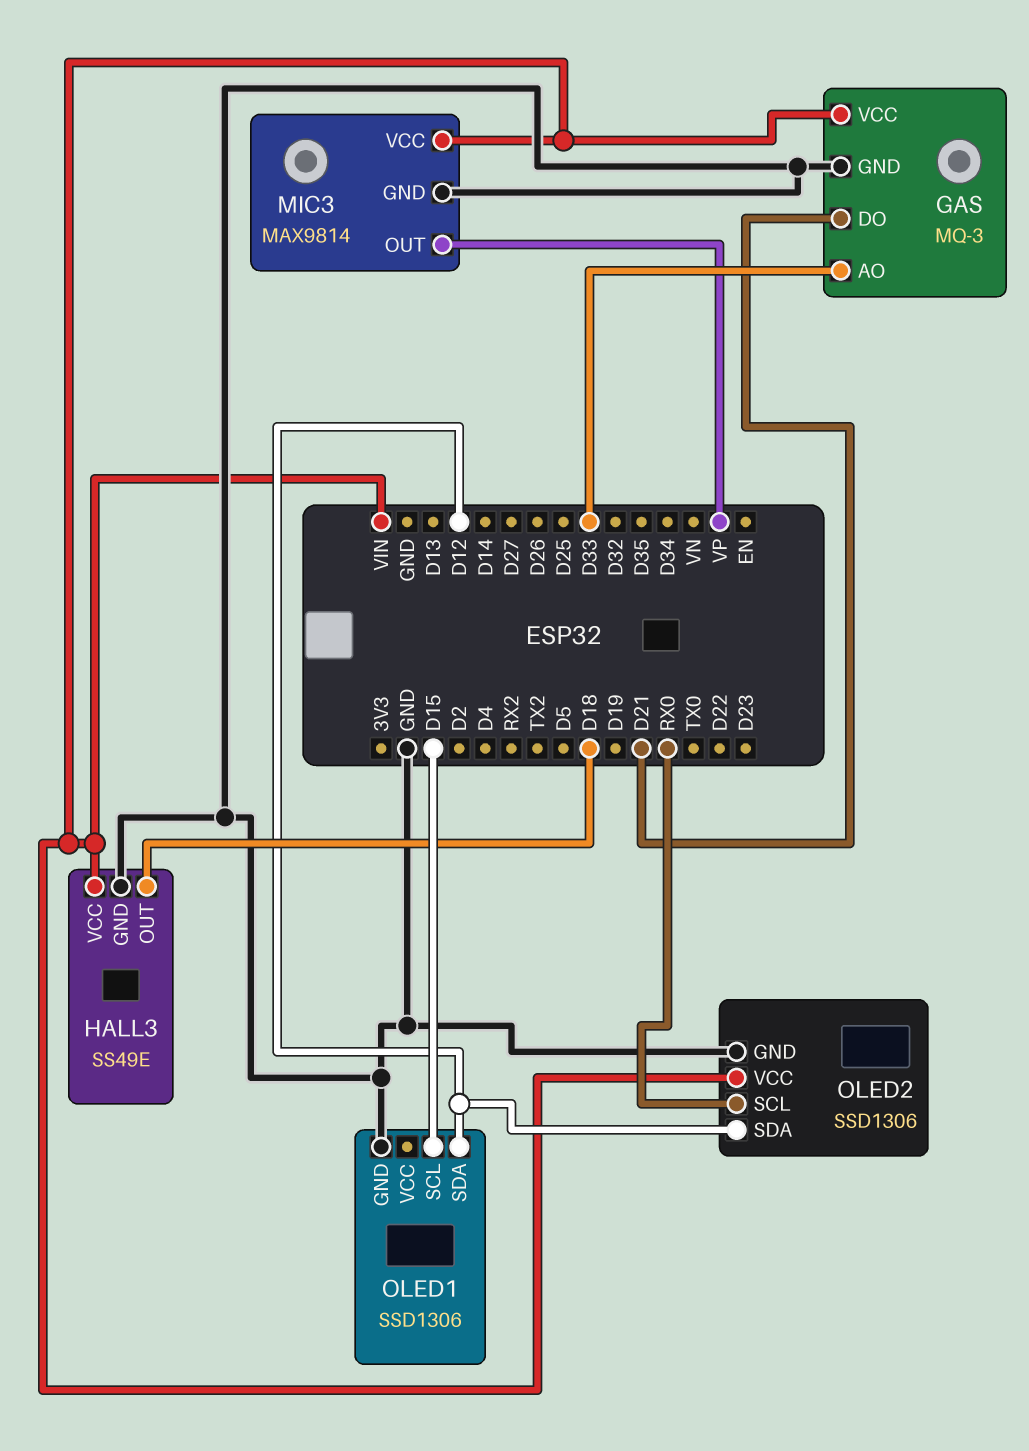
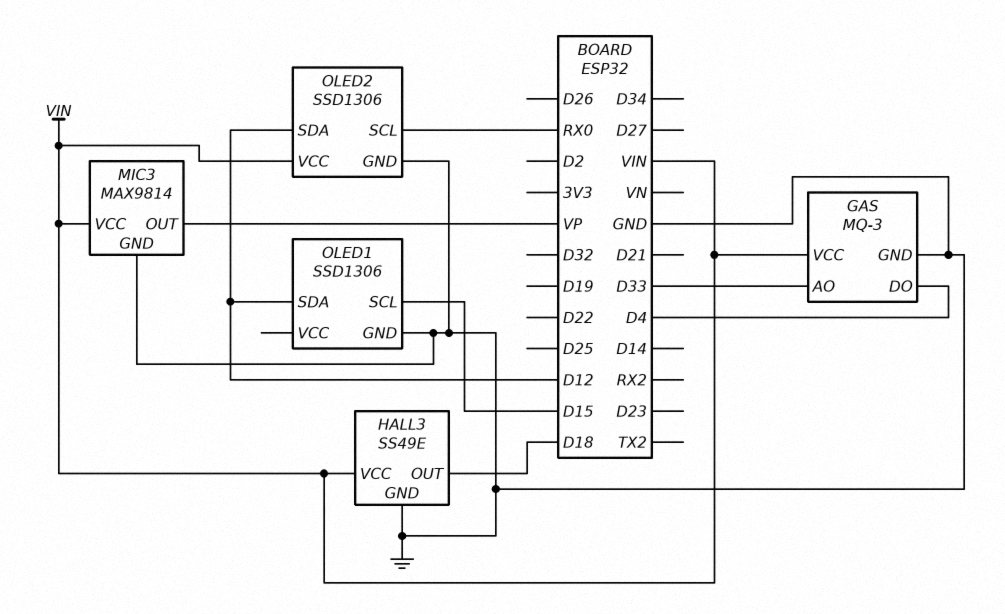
GAS pin DO: D21 -> D4

